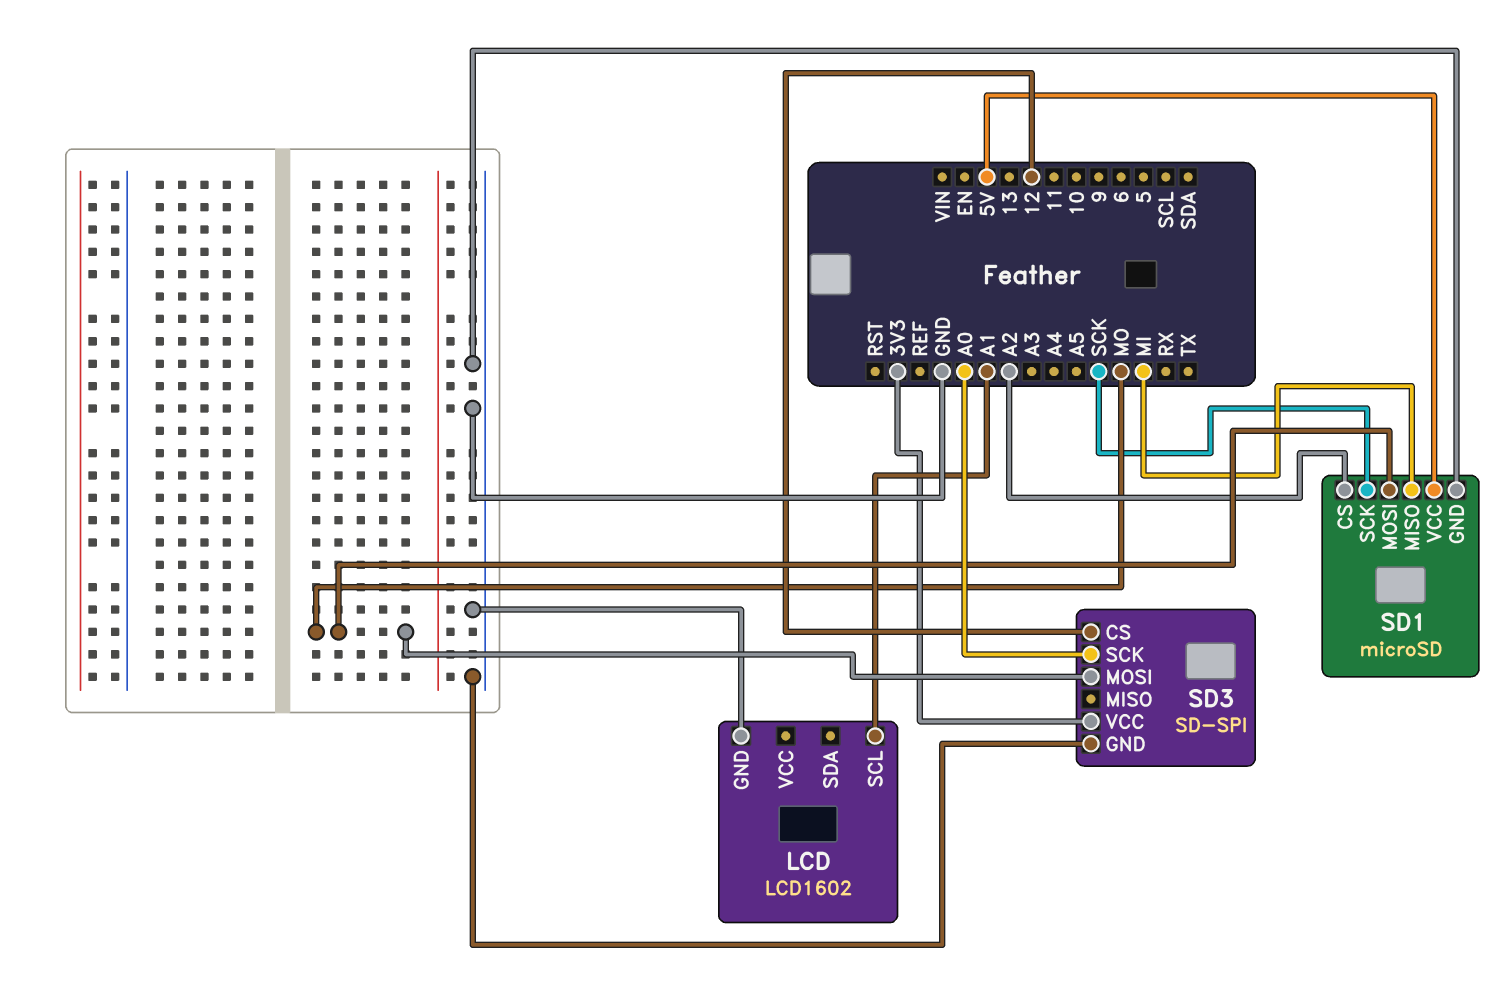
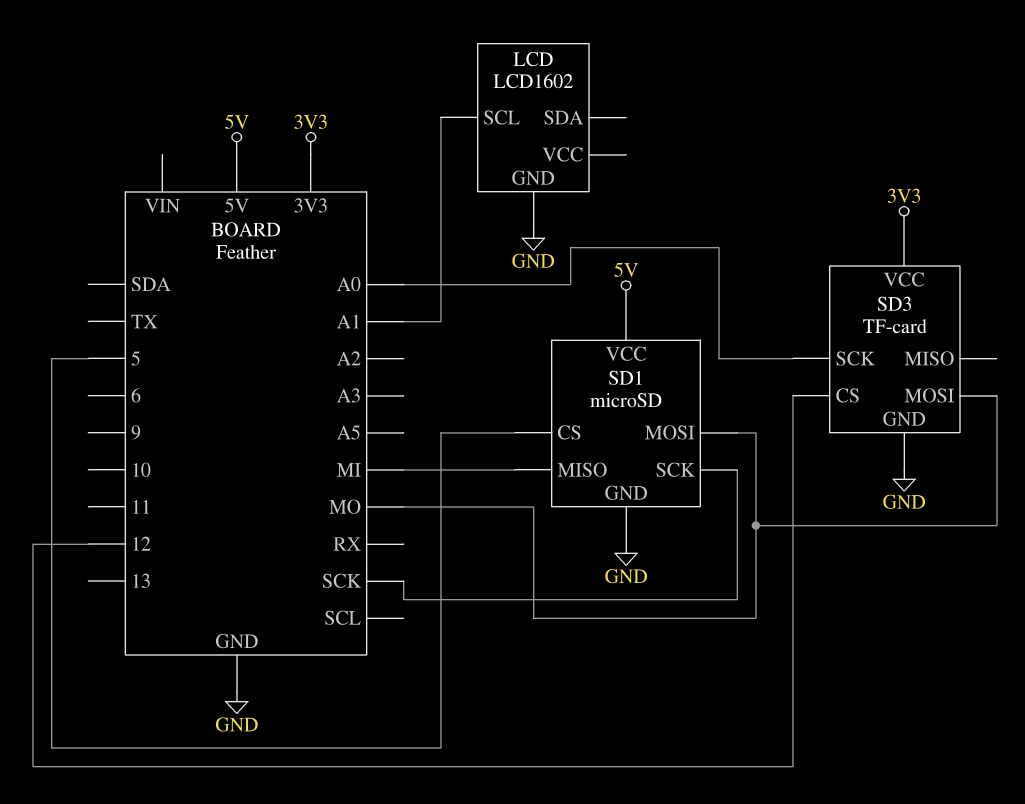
SD1 pin CS: A2 -> 5
SD3: SD-SPI -> TF-card

